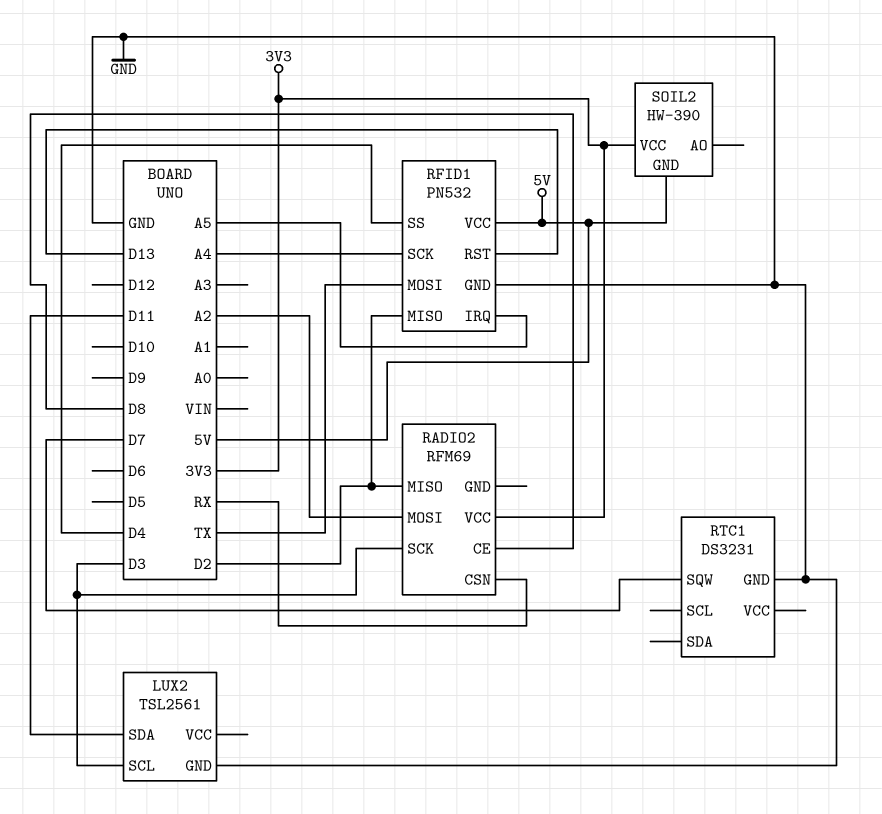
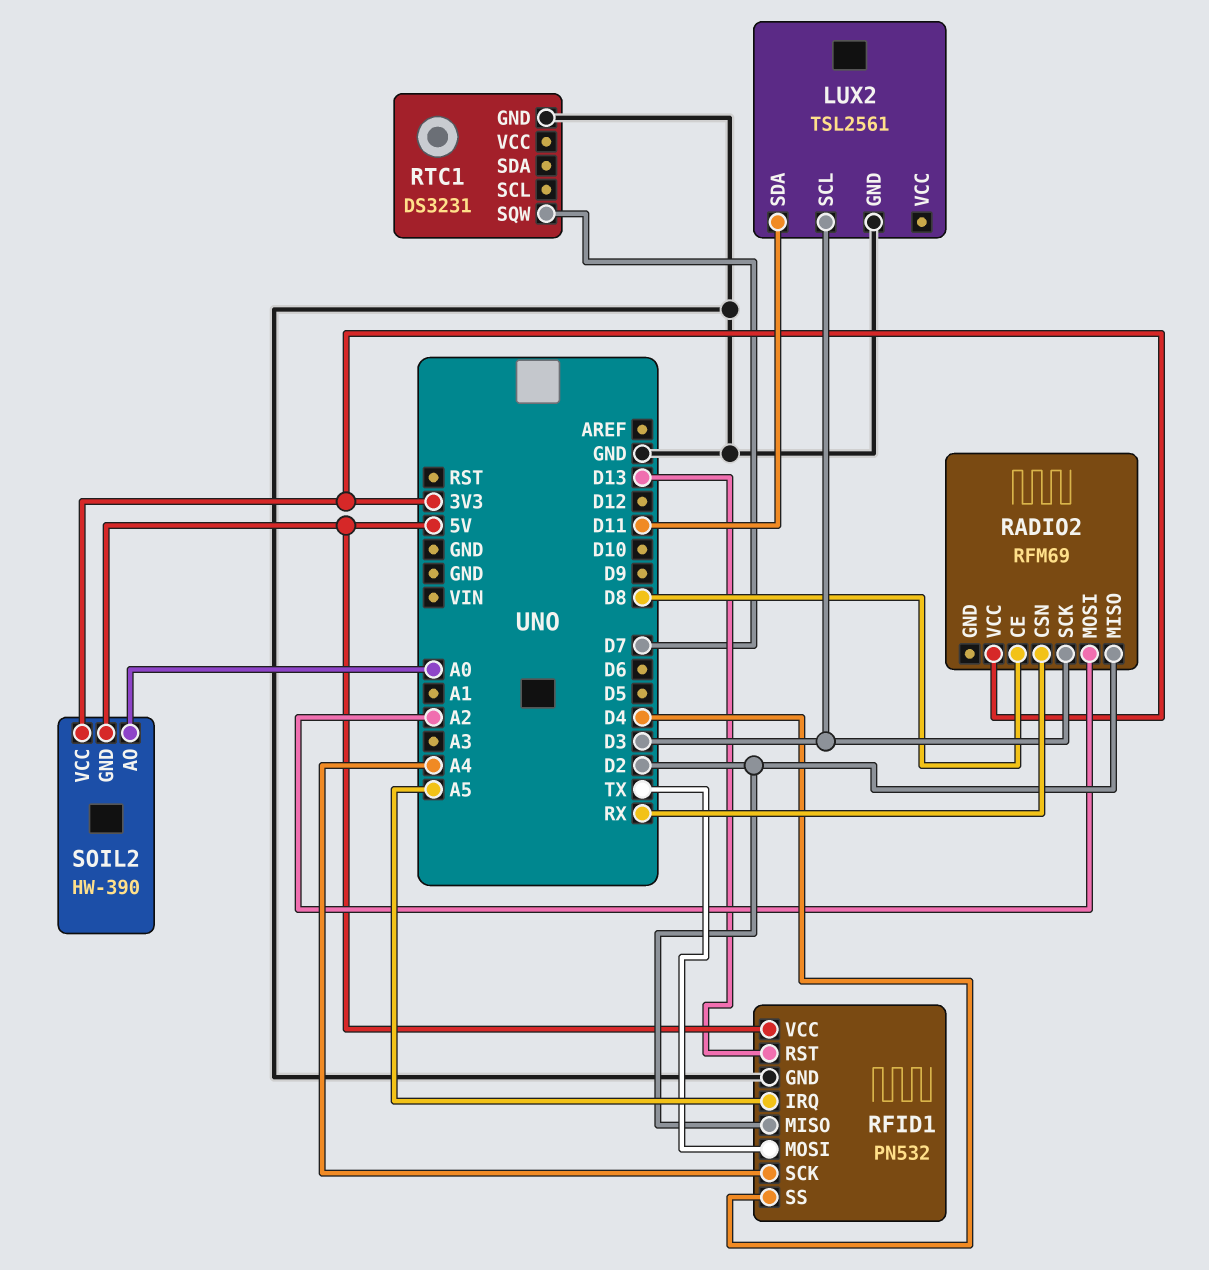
SOIL2 pin AO: none -> A0

